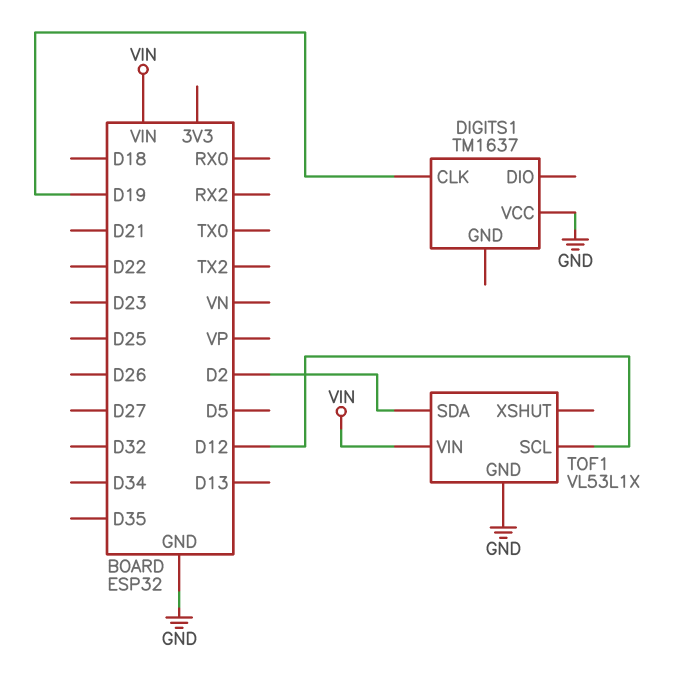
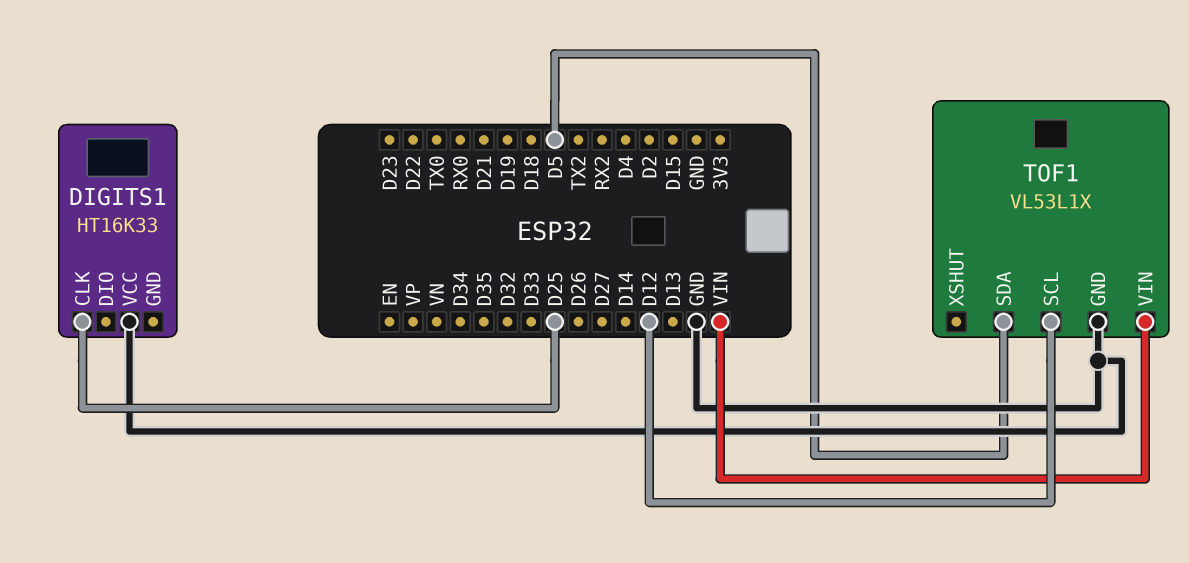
DIGITS1: TM1637 -> HT16K33
DIGITS1 pin CLK: D19 -> D25
TOF1 pin SDA: D2 -> D5

